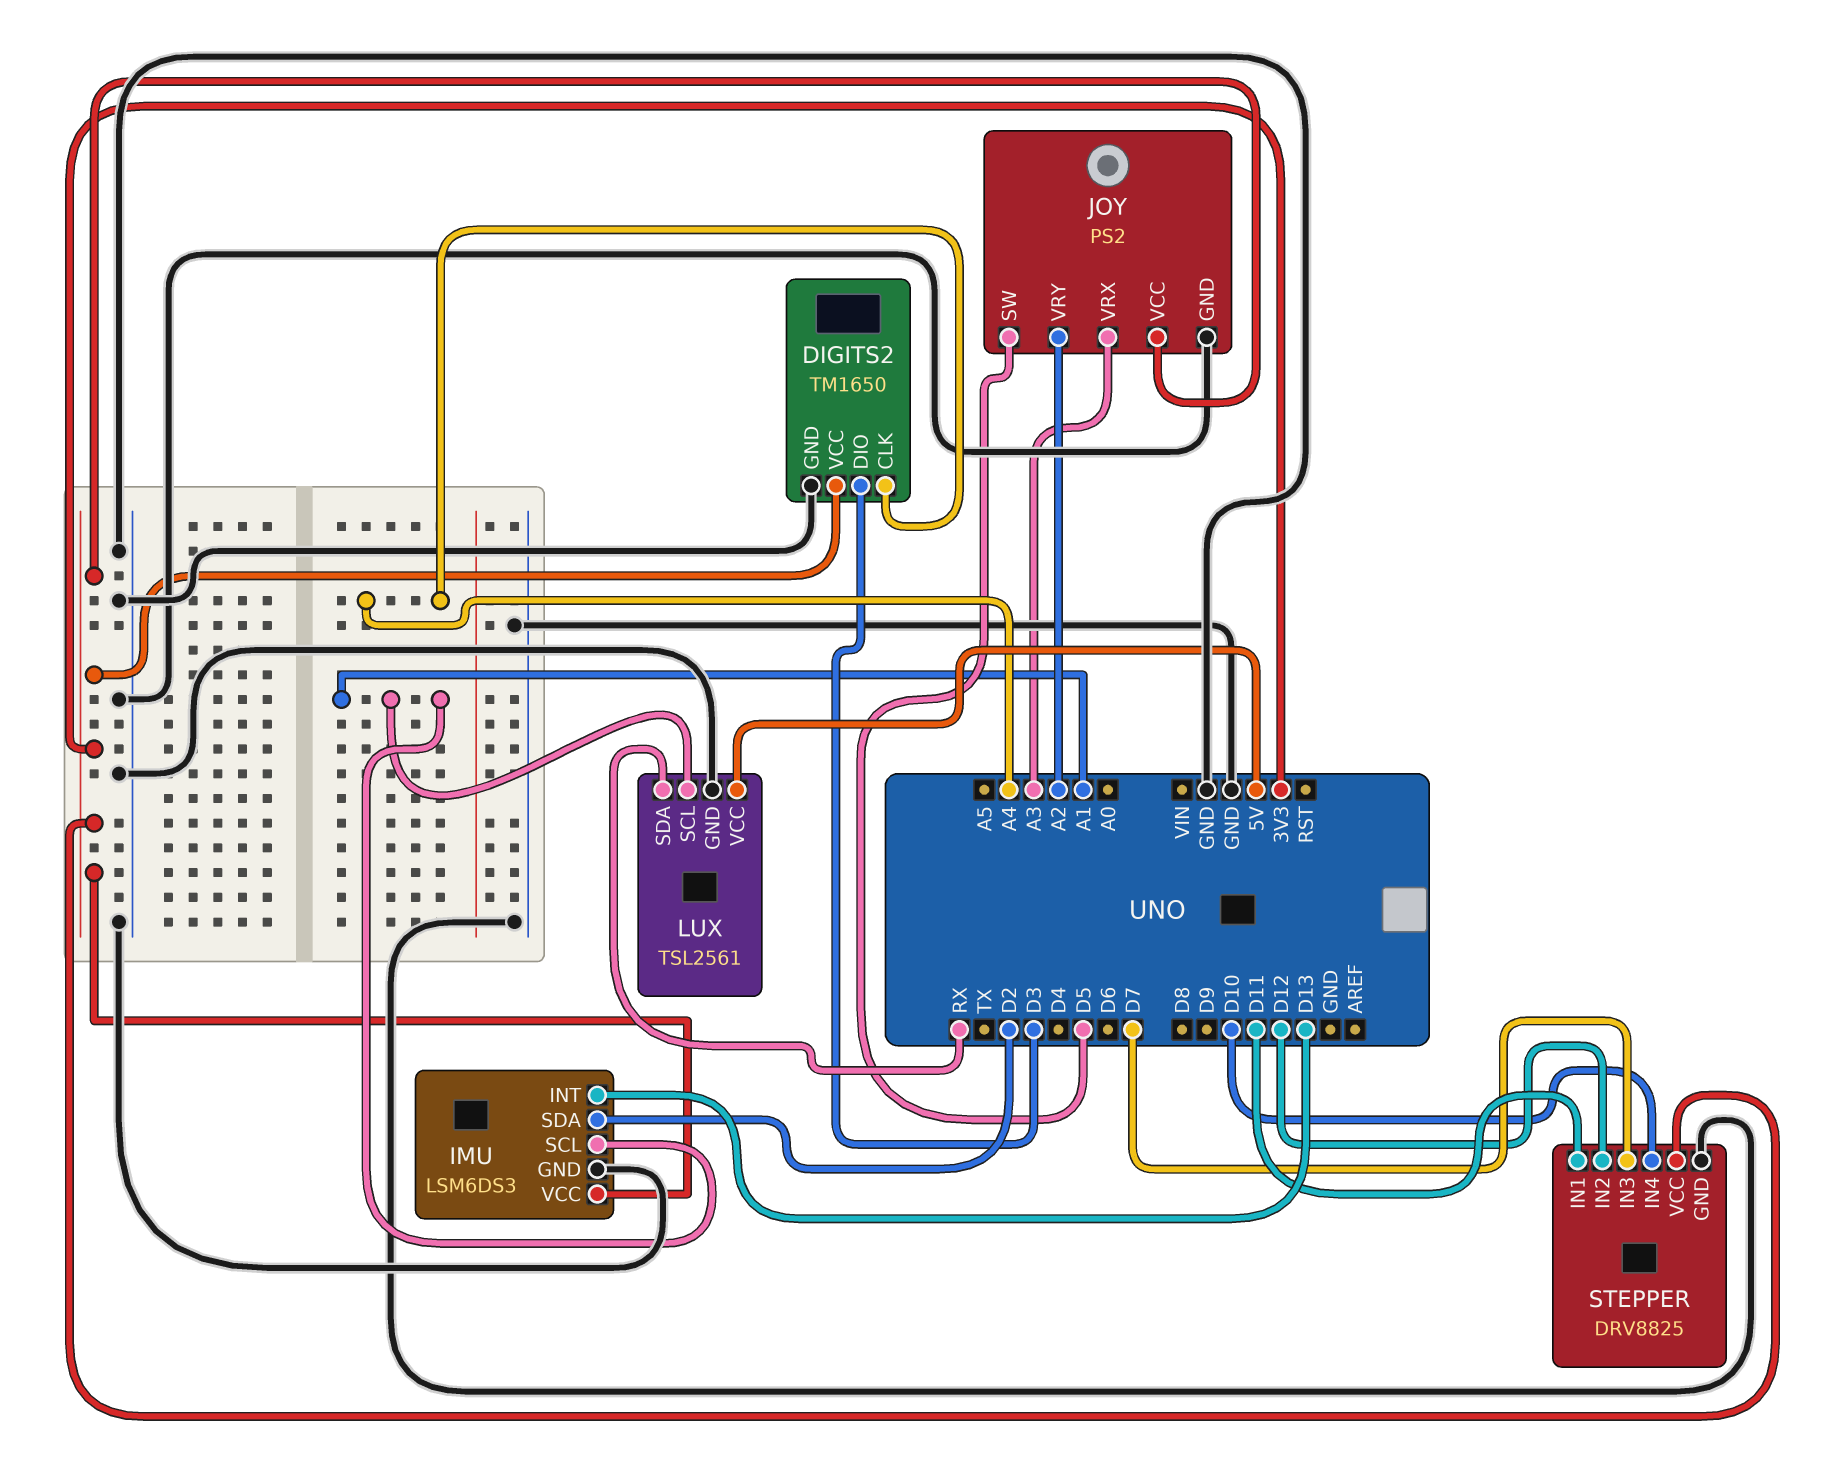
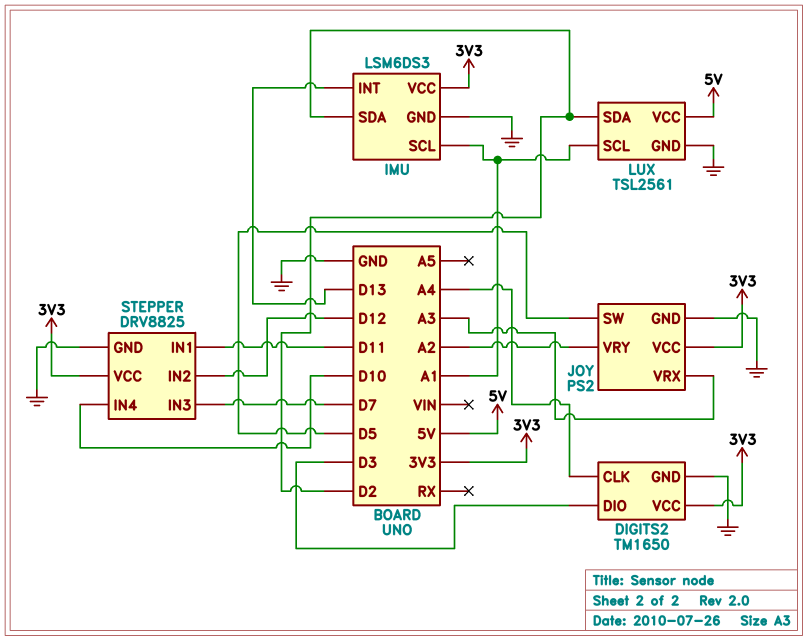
LUX pin SDA: RX -> D2

